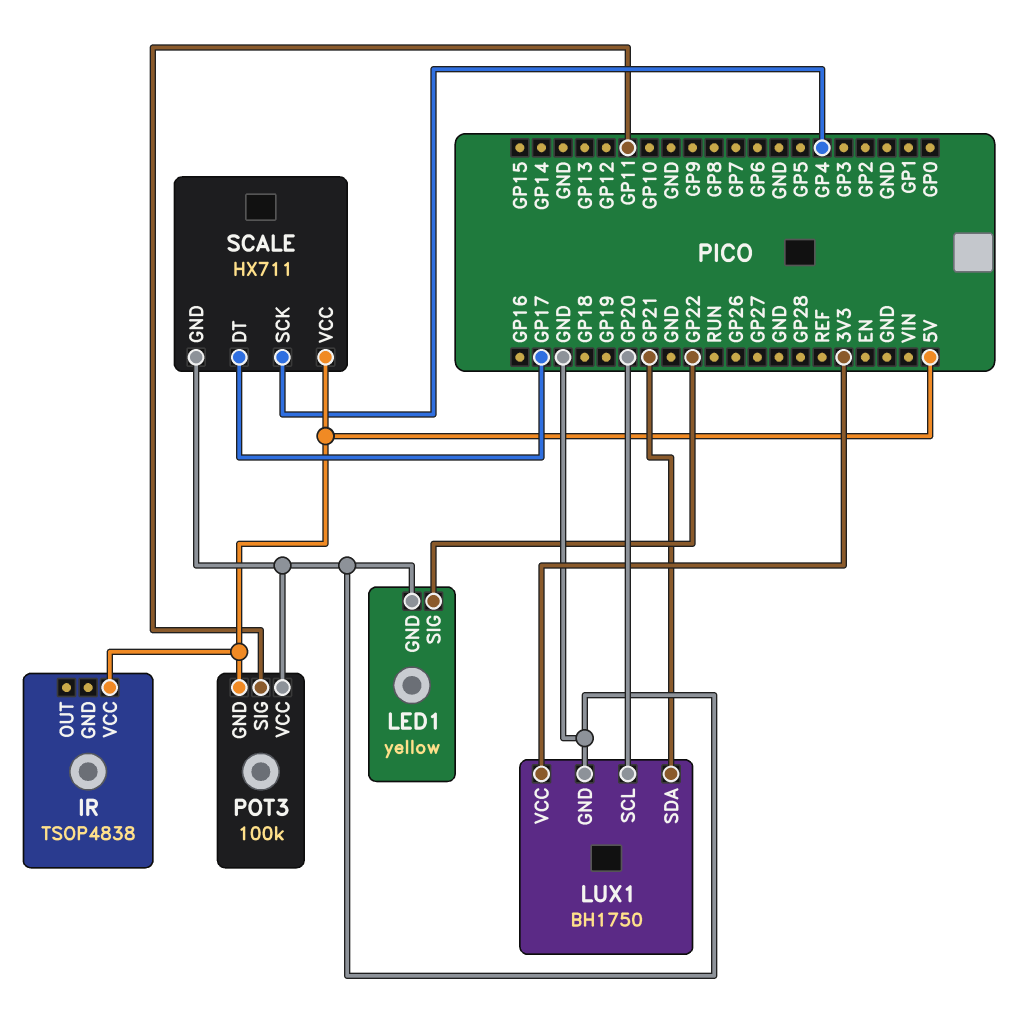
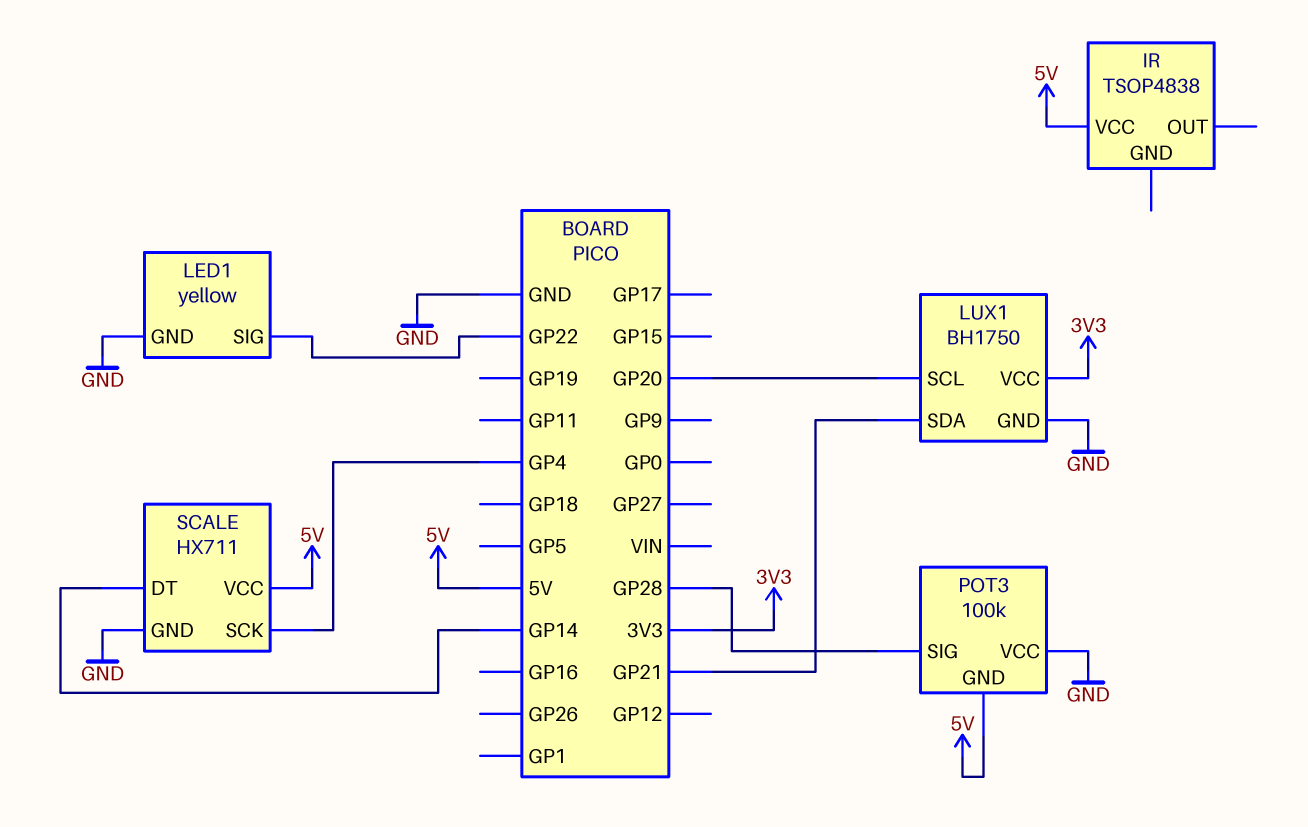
POT3 pin SIG: GP11 -> GP28
SCALE pin DT: GP17 -> GP14

